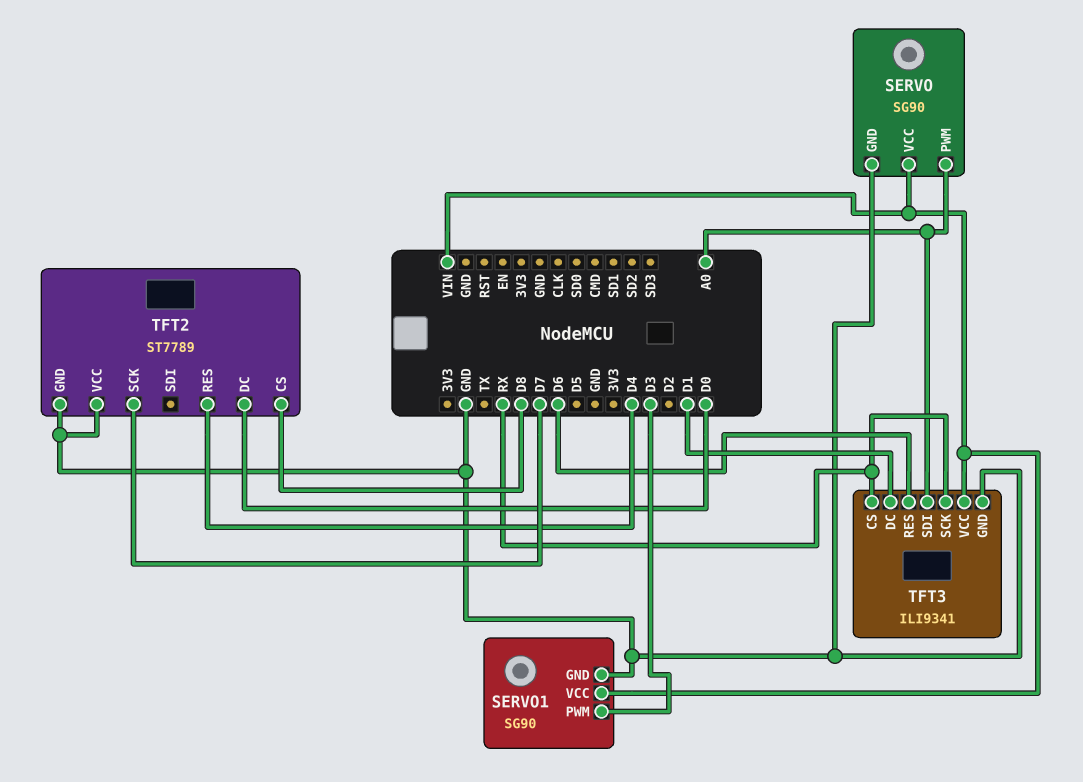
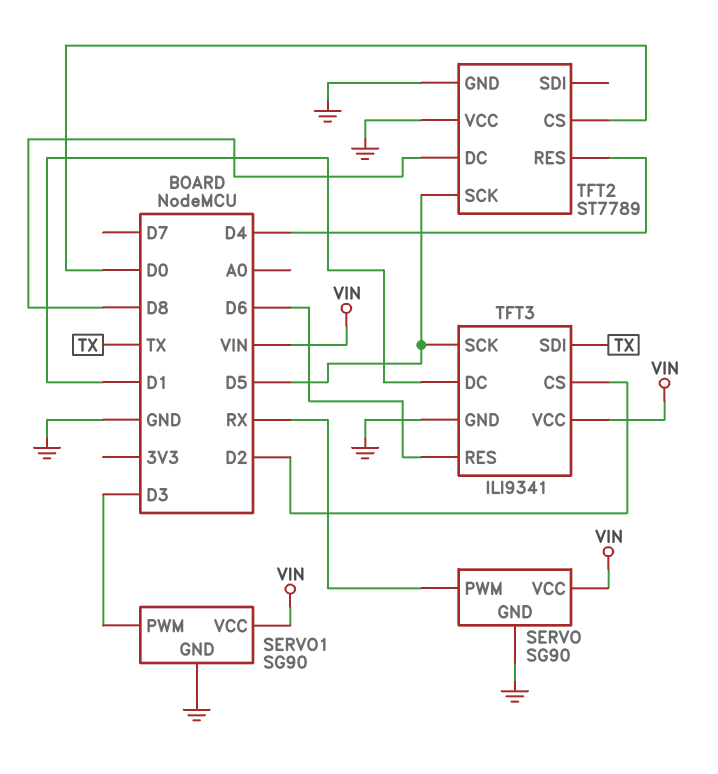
SERVO pin PWM: A0 -> RX
TFT2 pin CS: D8 -> D0
TFT2 pin DC: D0 -> D8
TFT2 pin SCK: D7 -> D5
TFT3 pin CS: RX -> D2
TFT3 pin SCK: RX -> D5
TFT3 pin SDI: A0 -> TX

